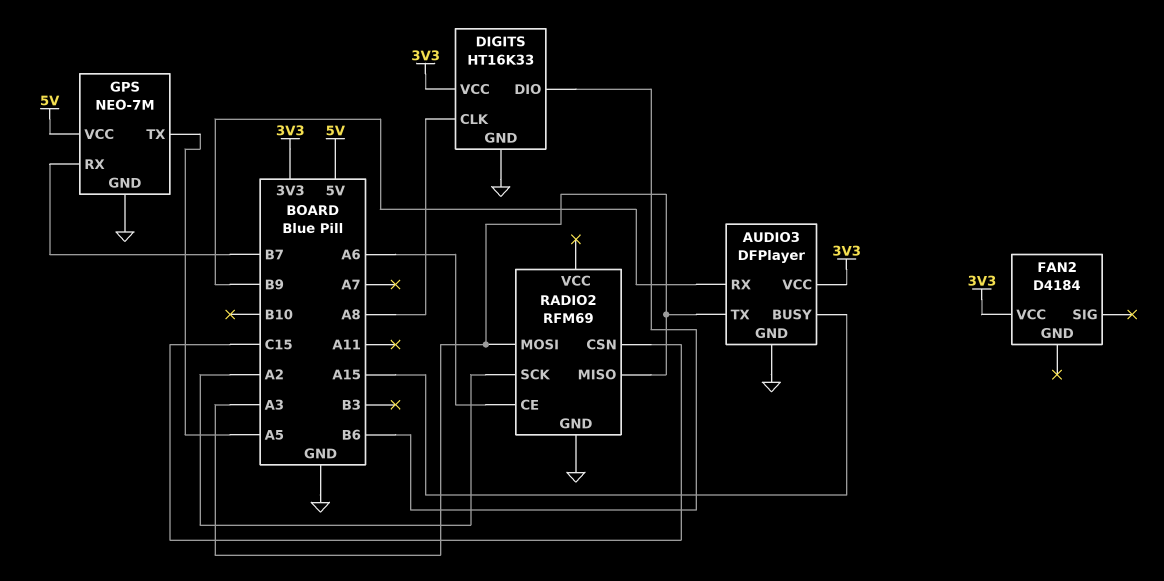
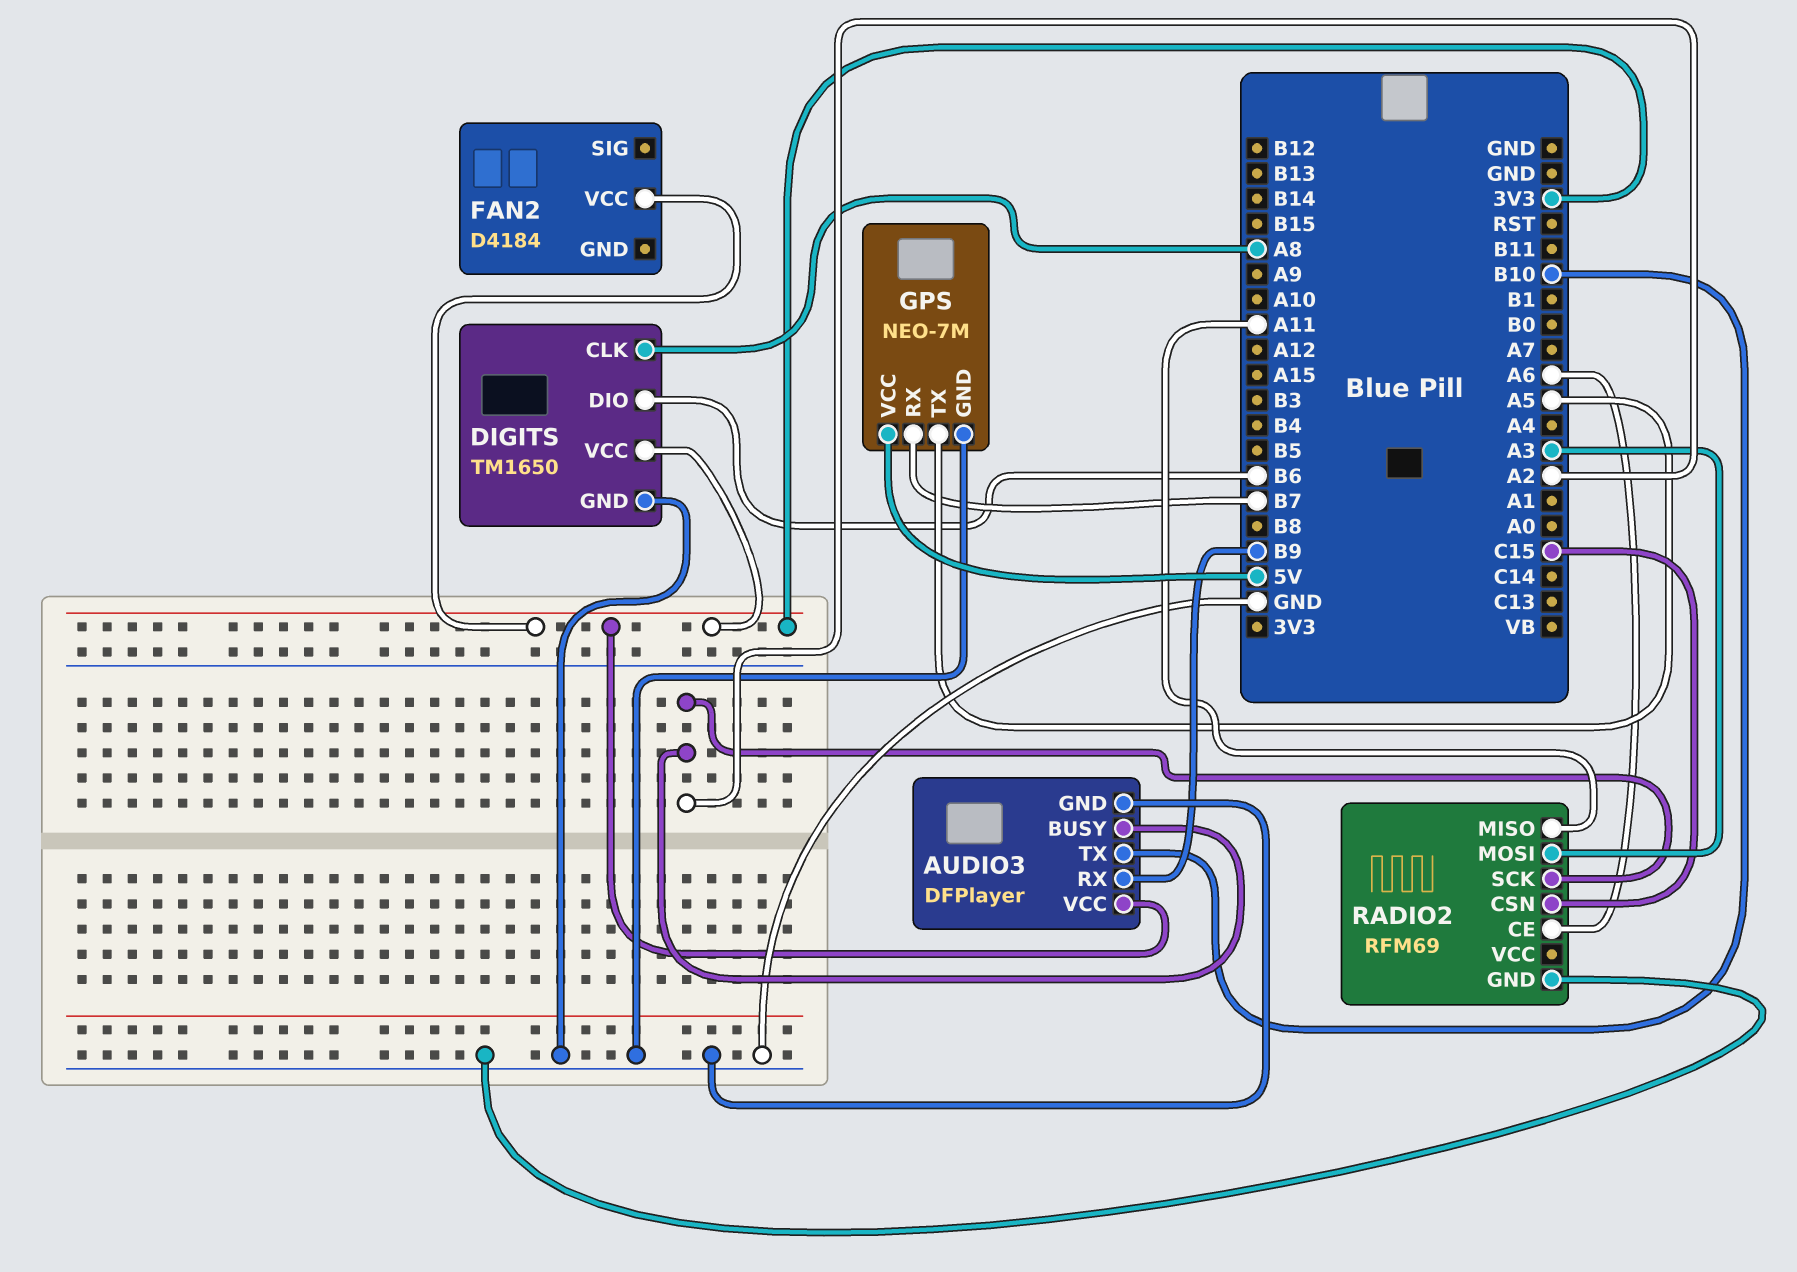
AUDIO3 pin BUSY: A15 -> A2
AUDIO3 pin TX: A3 -> B10
DIGITS: HT16K33 -> TM1650
RADIO2 pin MISO: A3 -> A11

